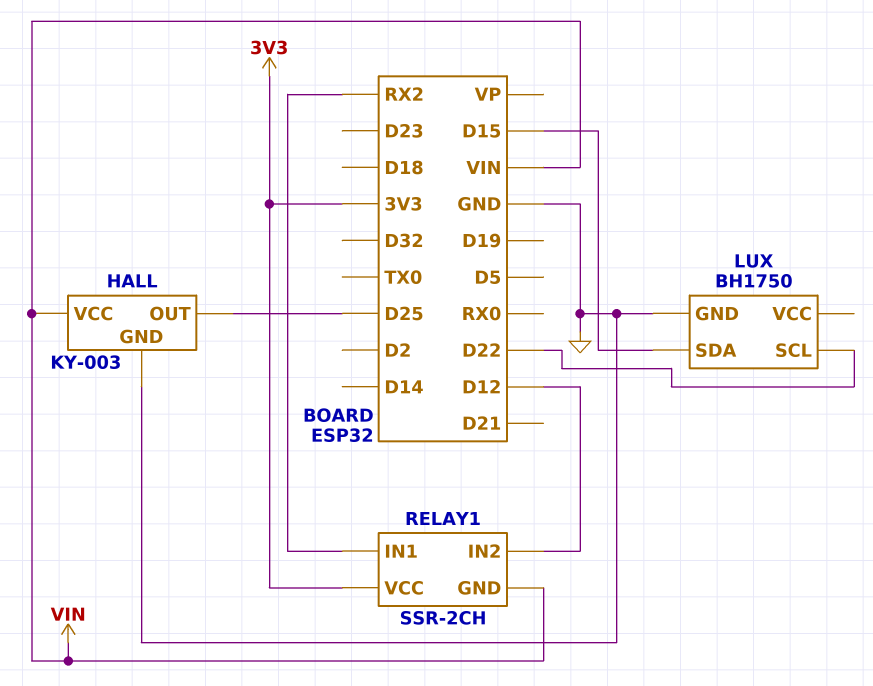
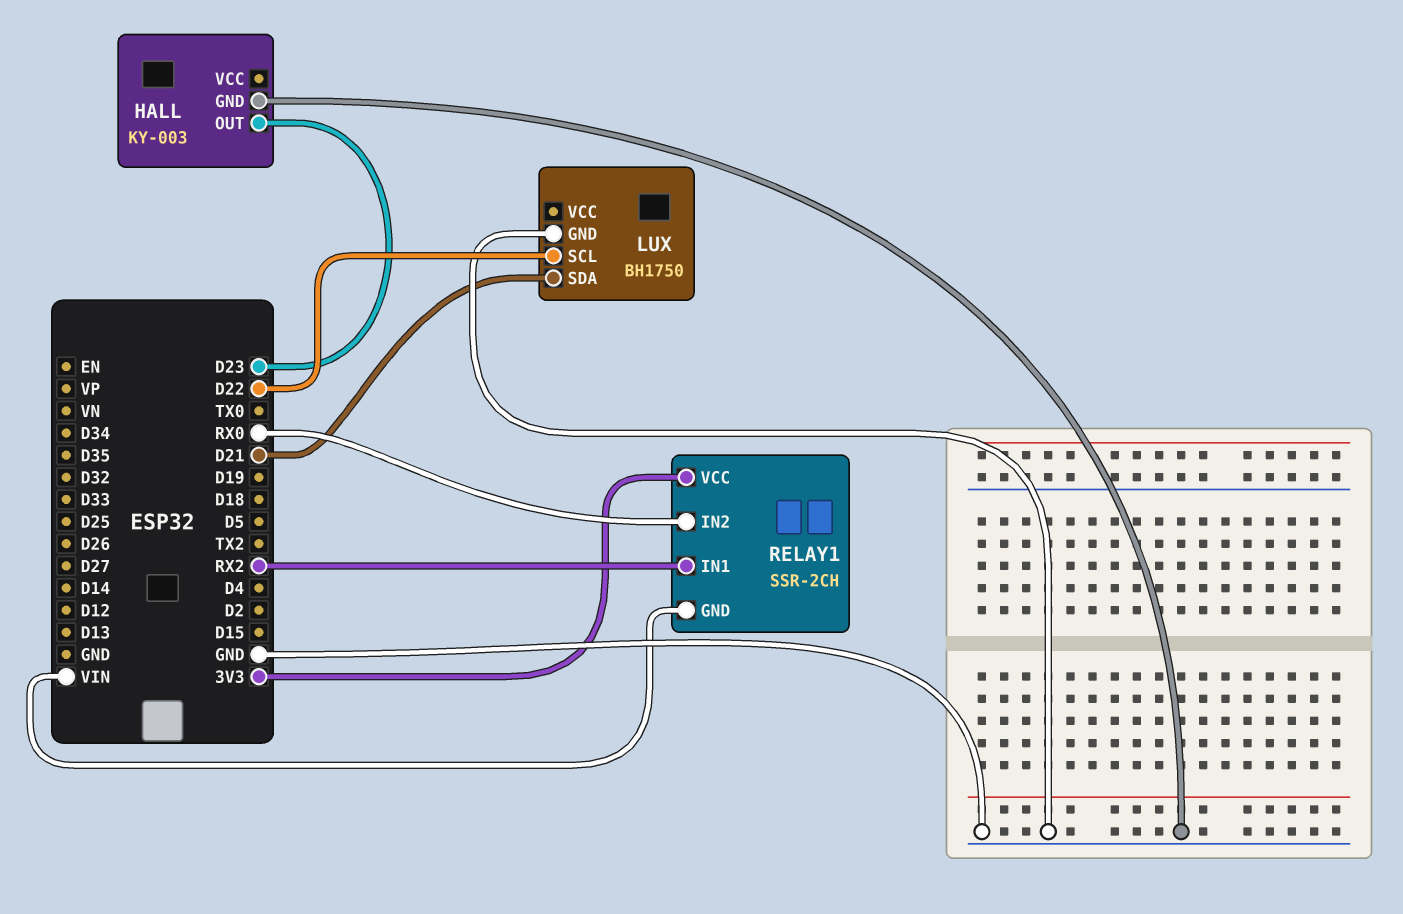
HALL pin OUT: D25 -> D23
HALL pin VCC: VIN -> none
LUX pin SDA: D15 -> D21
RELAY1 pin IN2: D12 -> RX0

